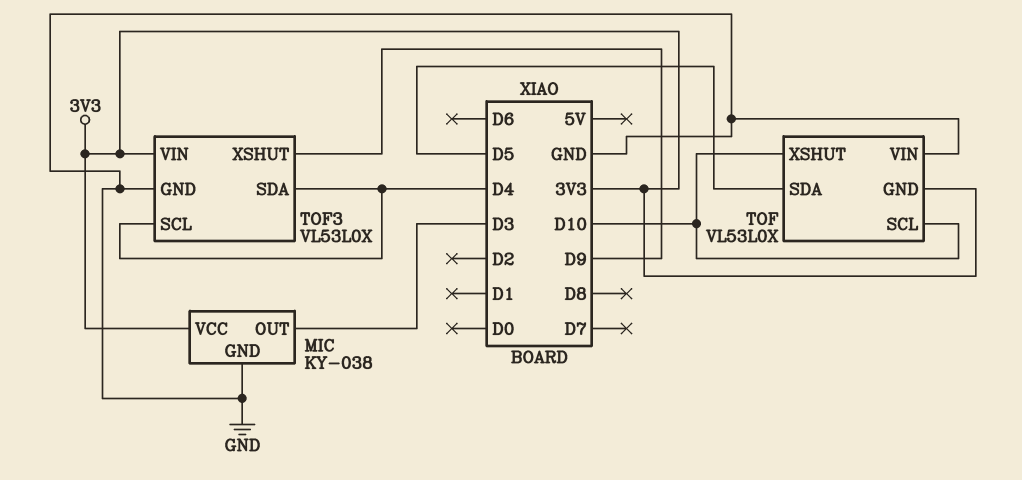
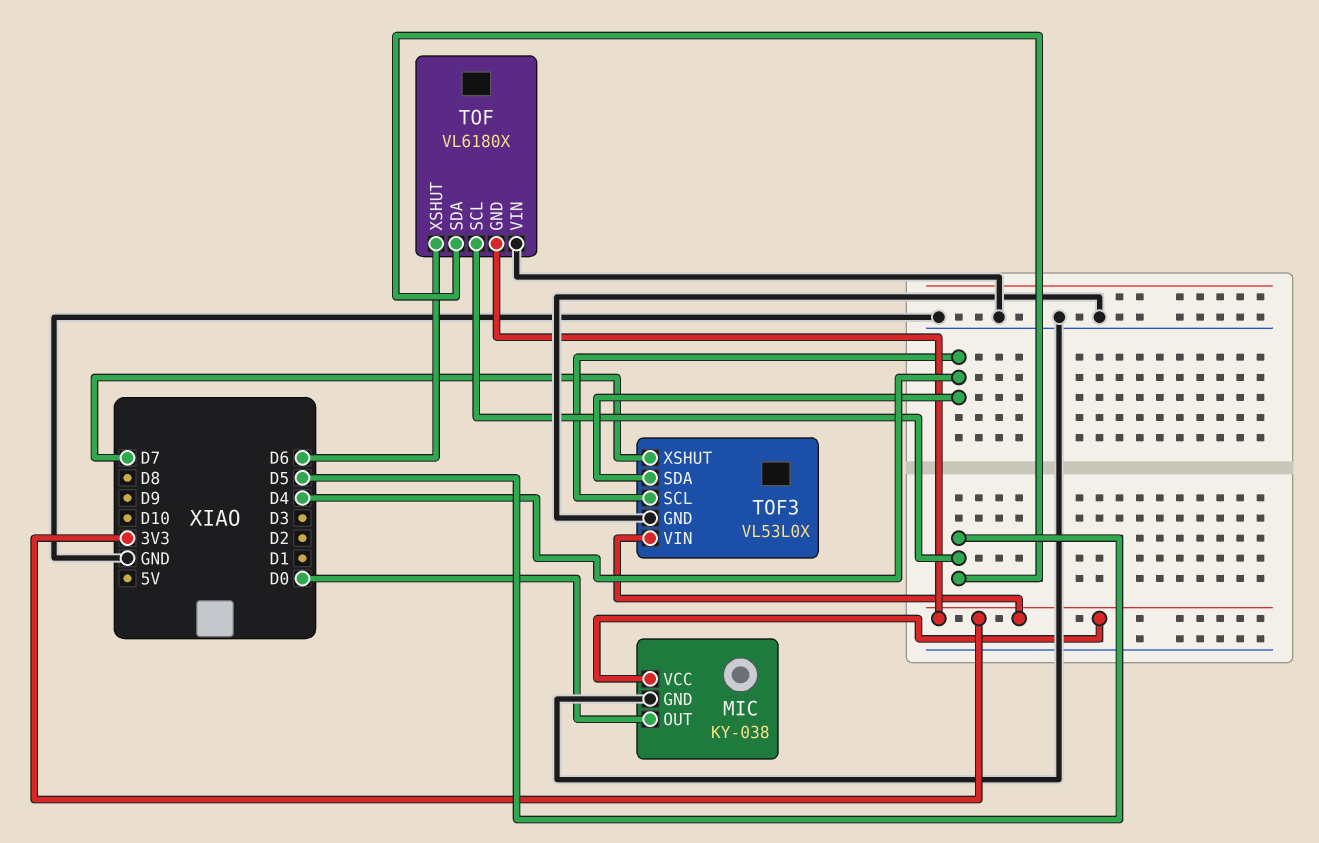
MIC pin OUT: D3 -> D0
TOF: VL53L0X -> VL6180X
TOF pin SCL: D10 -> D5
TOF pin XSHUT: D10 -> D6
TOF3 pin XSHUT: D9 -> D7

